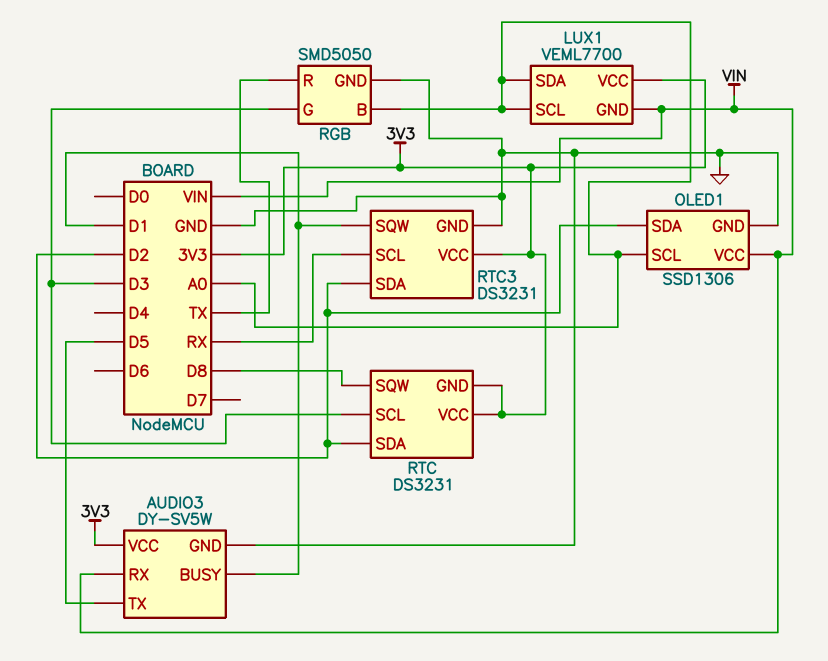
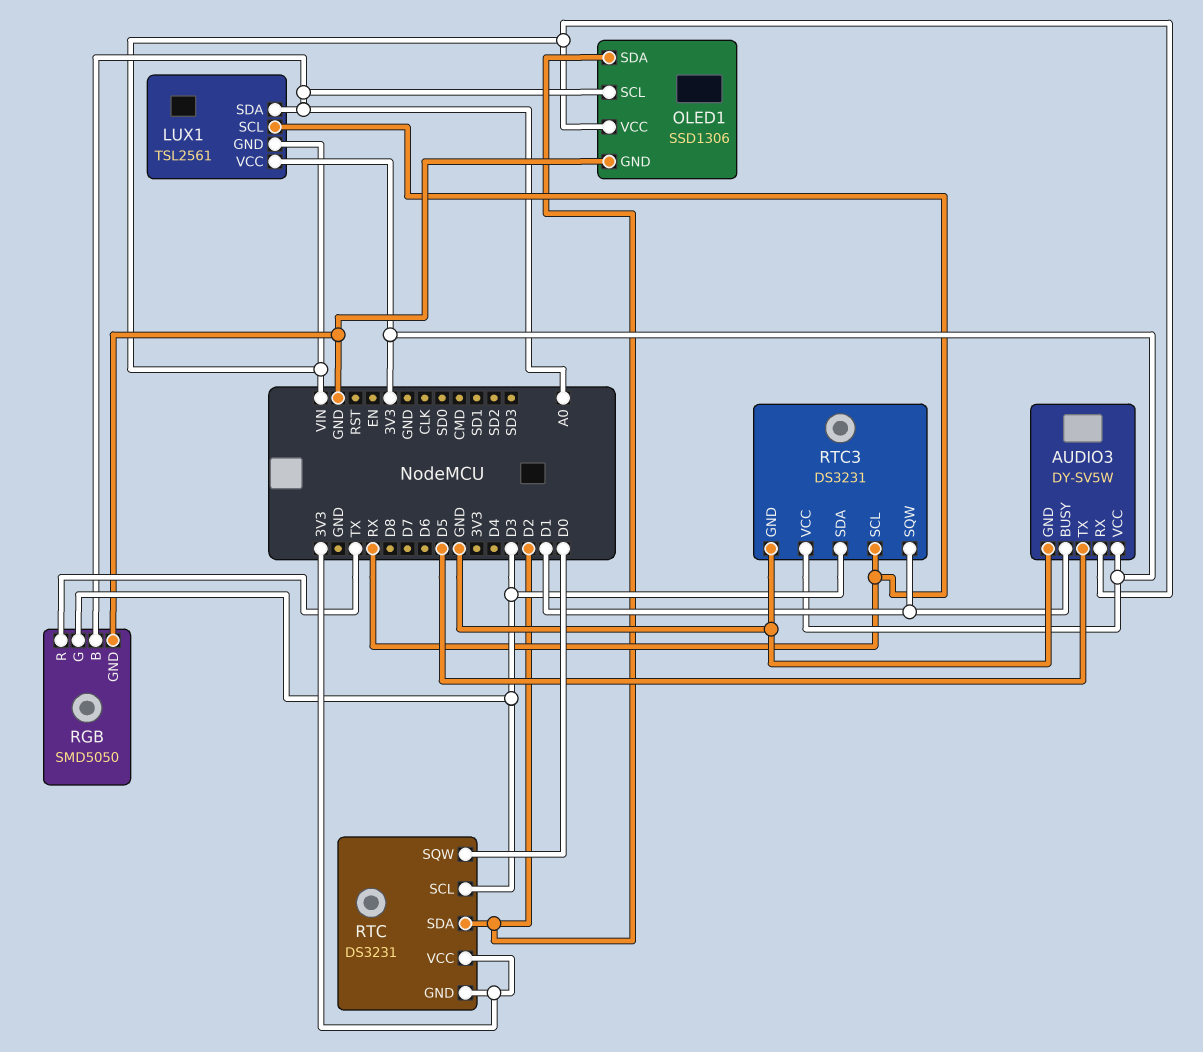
LUX1: VEML7700 -> TSL2561
LUX1 pin SCL: A0 -> RX
RTC pin SQW: D8 -> D0
RTC3 pin SDA: D2 -> D3

